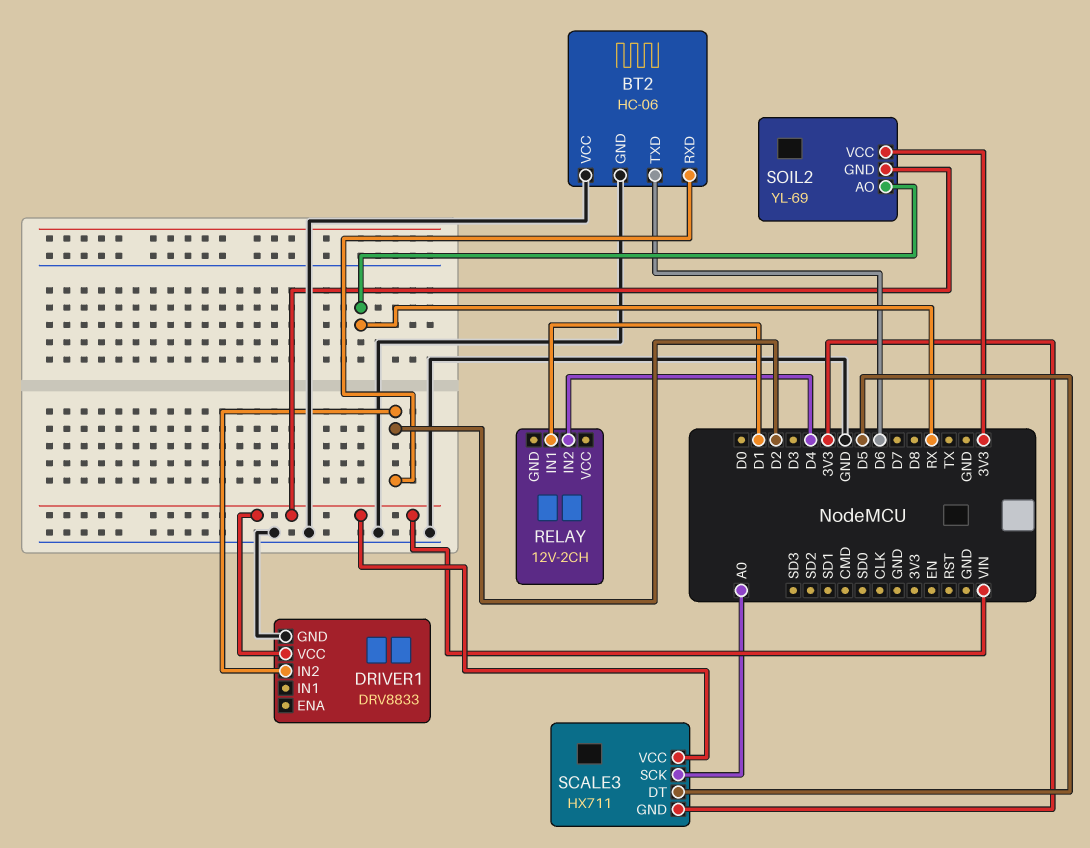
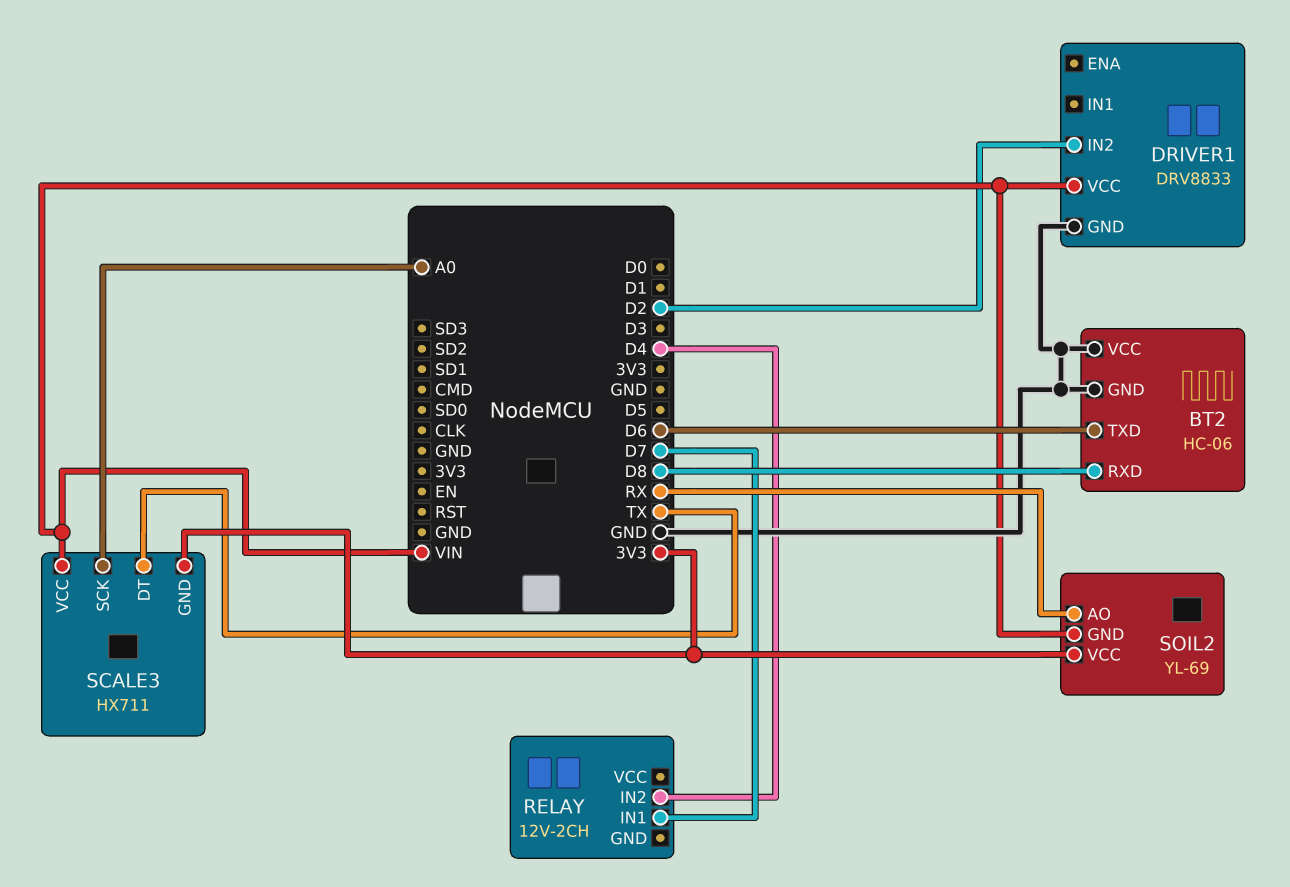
BT2 pin RXD: D2 -> D8
RELAY pin IN1: D1 -> D7
SCALE3 pin DT: D5 -> TX

